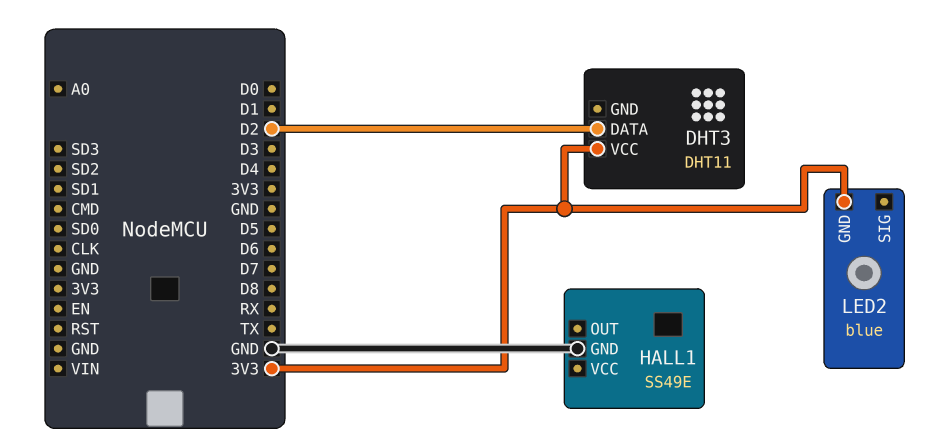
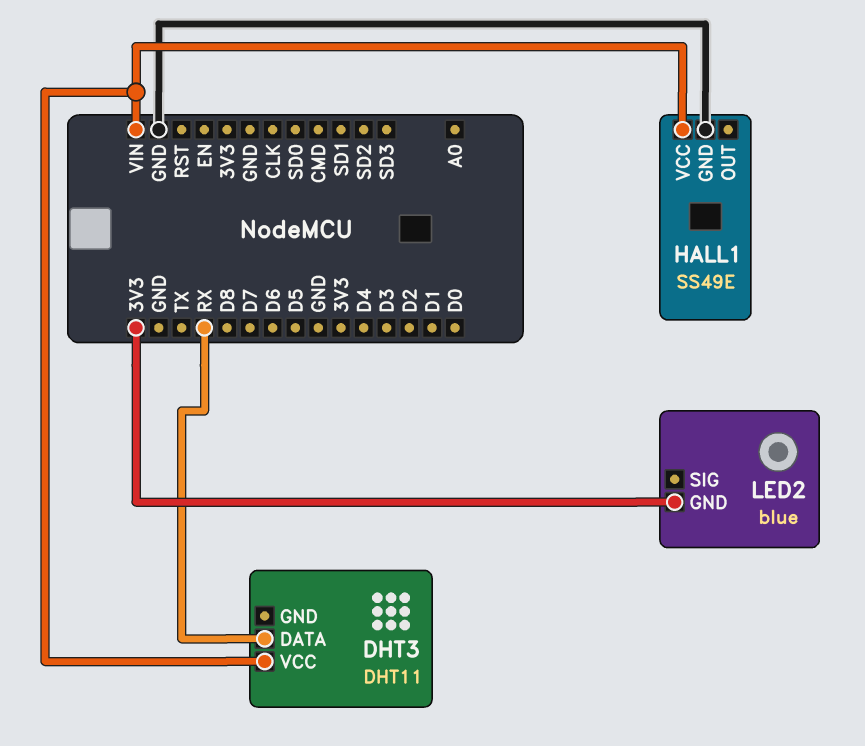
DHT3 pin DATA: D2 -> RX
DHT3 pin VCC: 3V3 -> VIN
HALL1 pin VCC: none -> VIN

